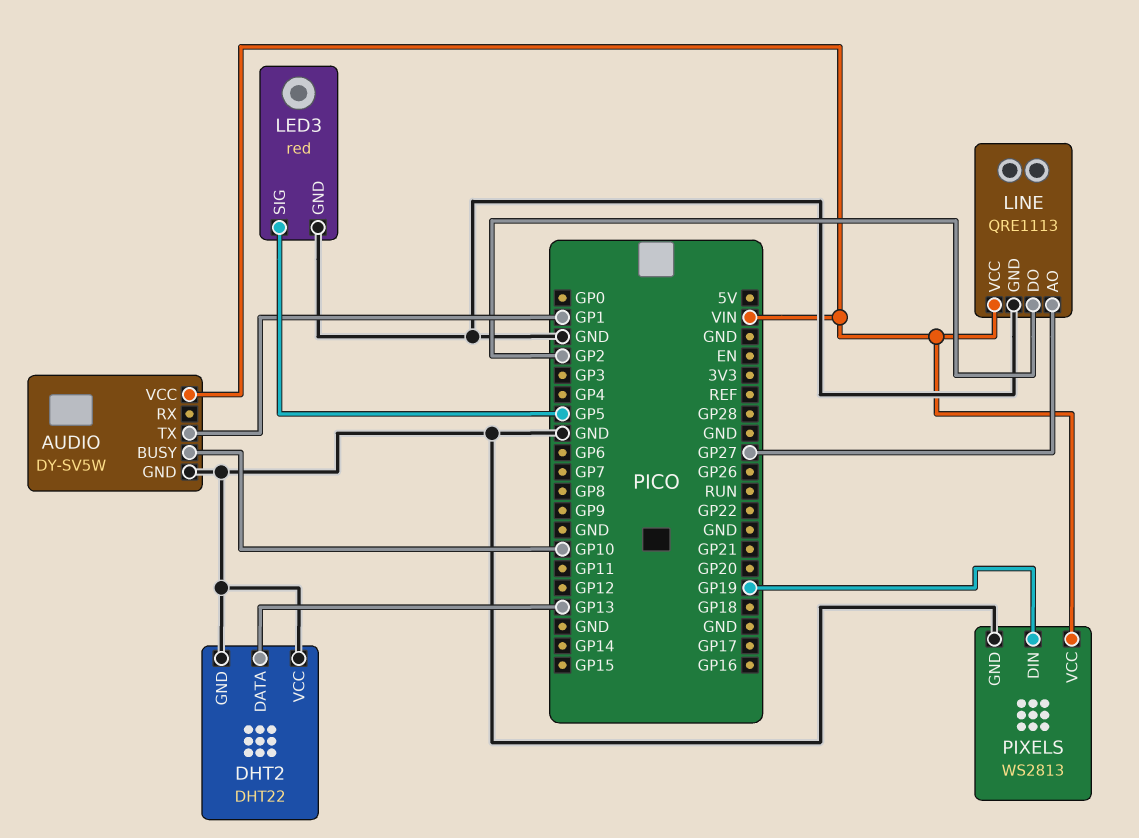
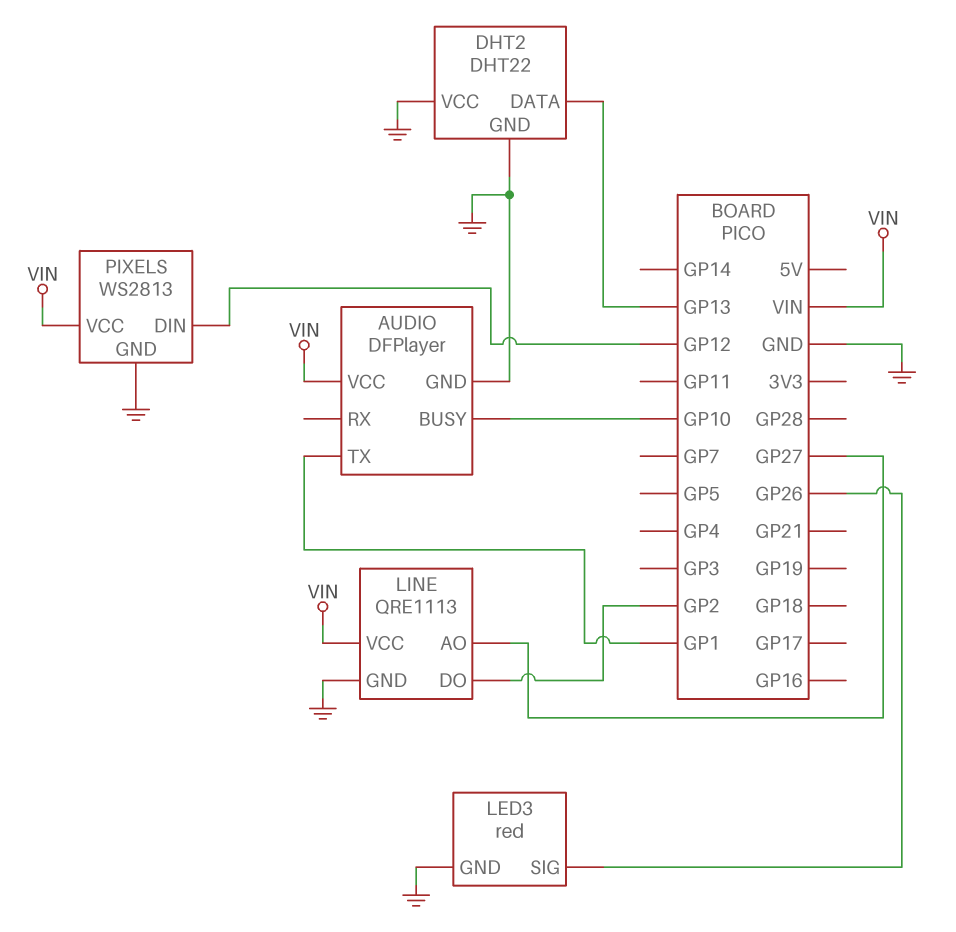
AUDIO: DY-SV5W -> DFPlayer
LED3 pin SIG: GP5 -> GP26
PIXELS pin DIN: GP19 -> GP12

